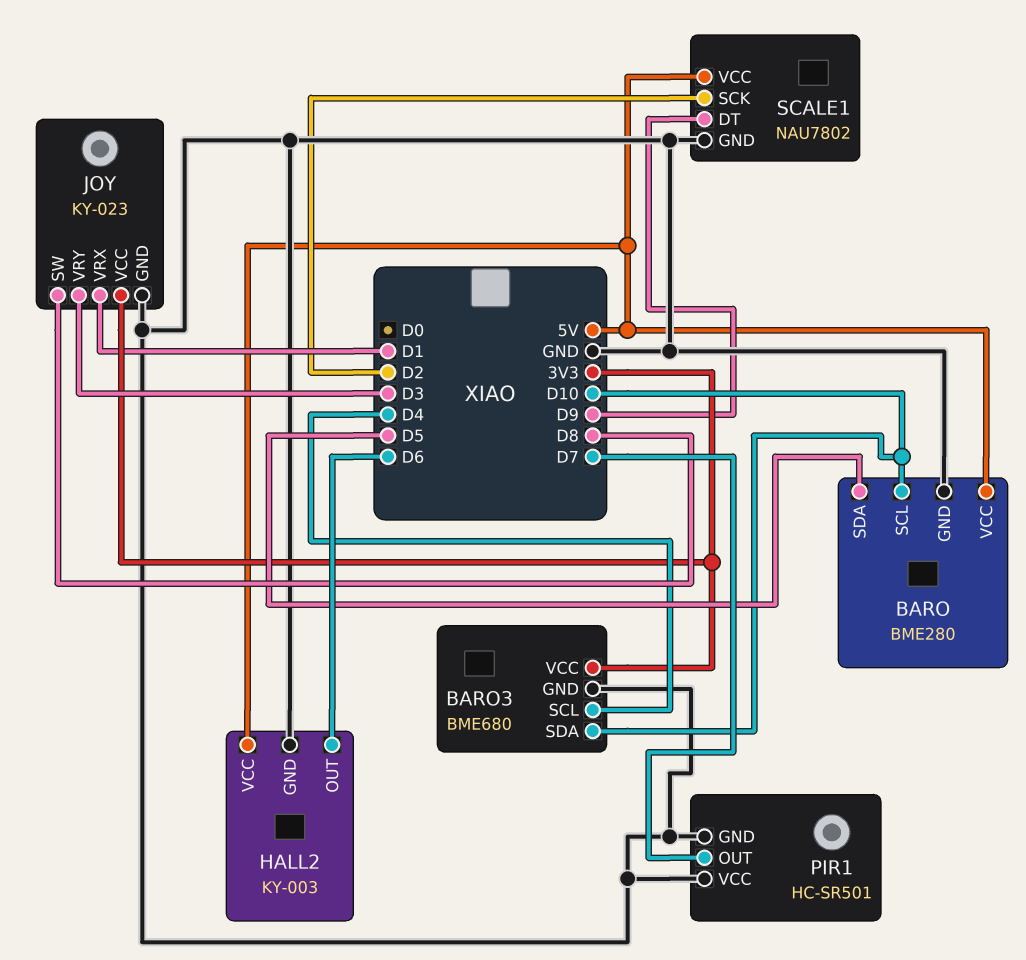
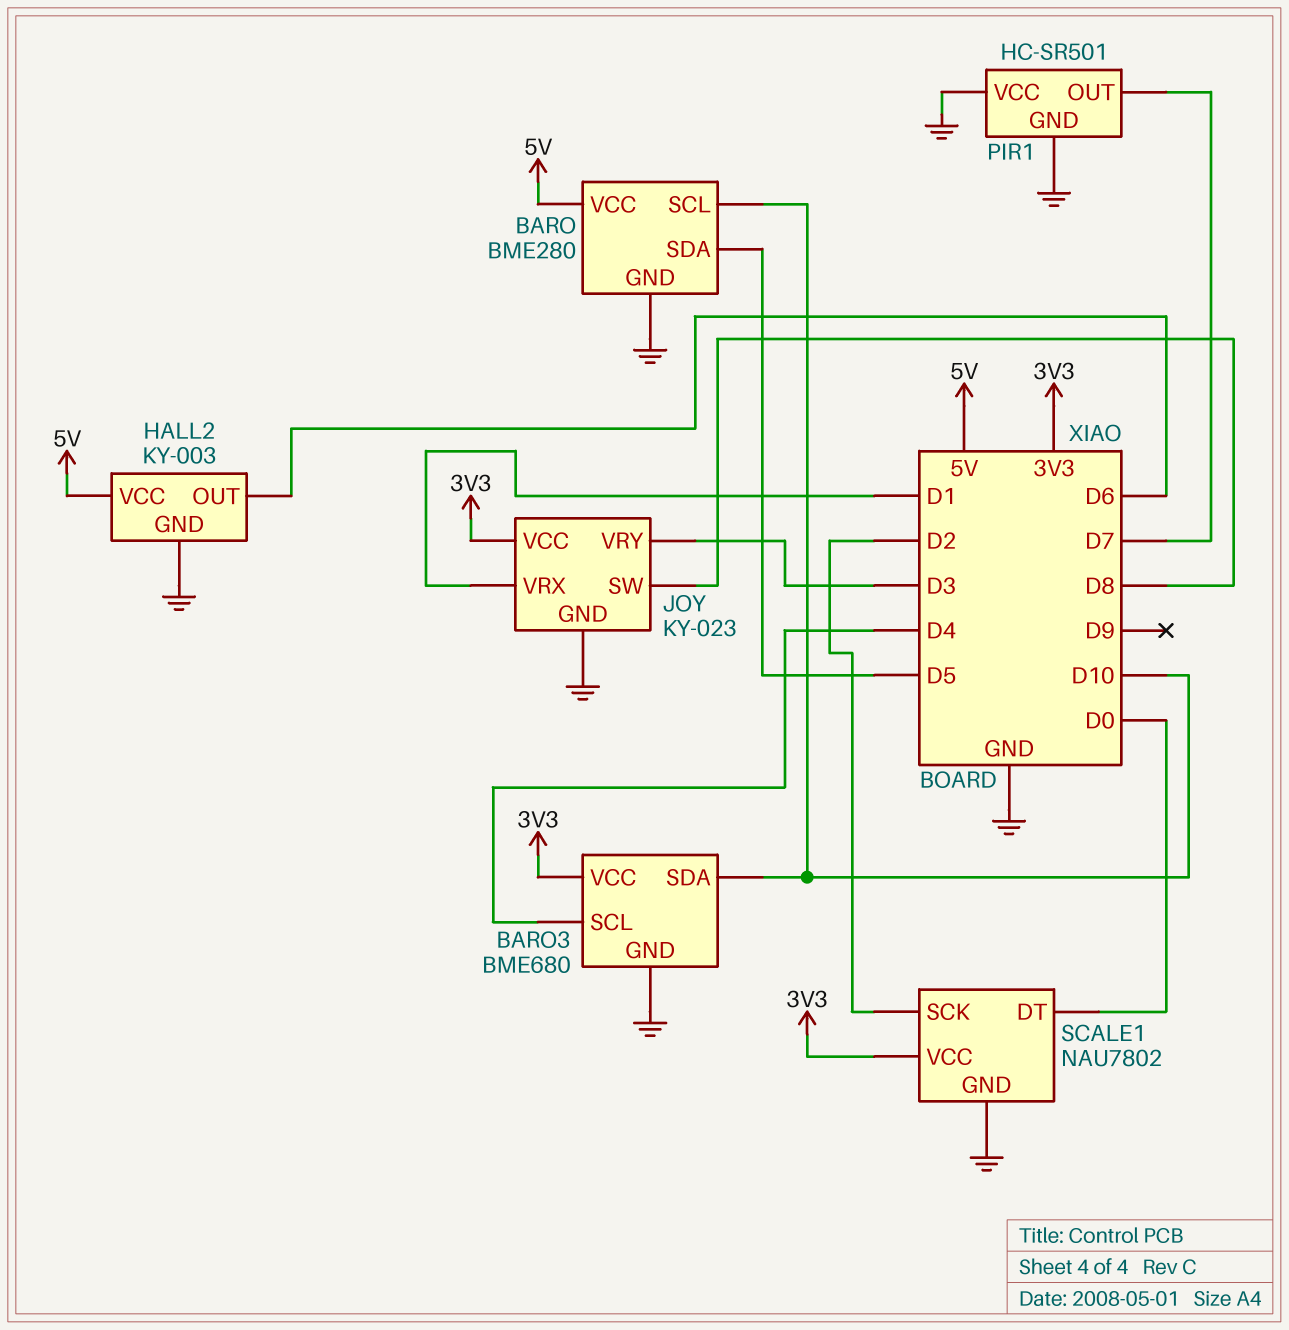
SCALE1 pin DT: D9 -> D0
SCALE1 pin VCC: 5V -> 3V3

